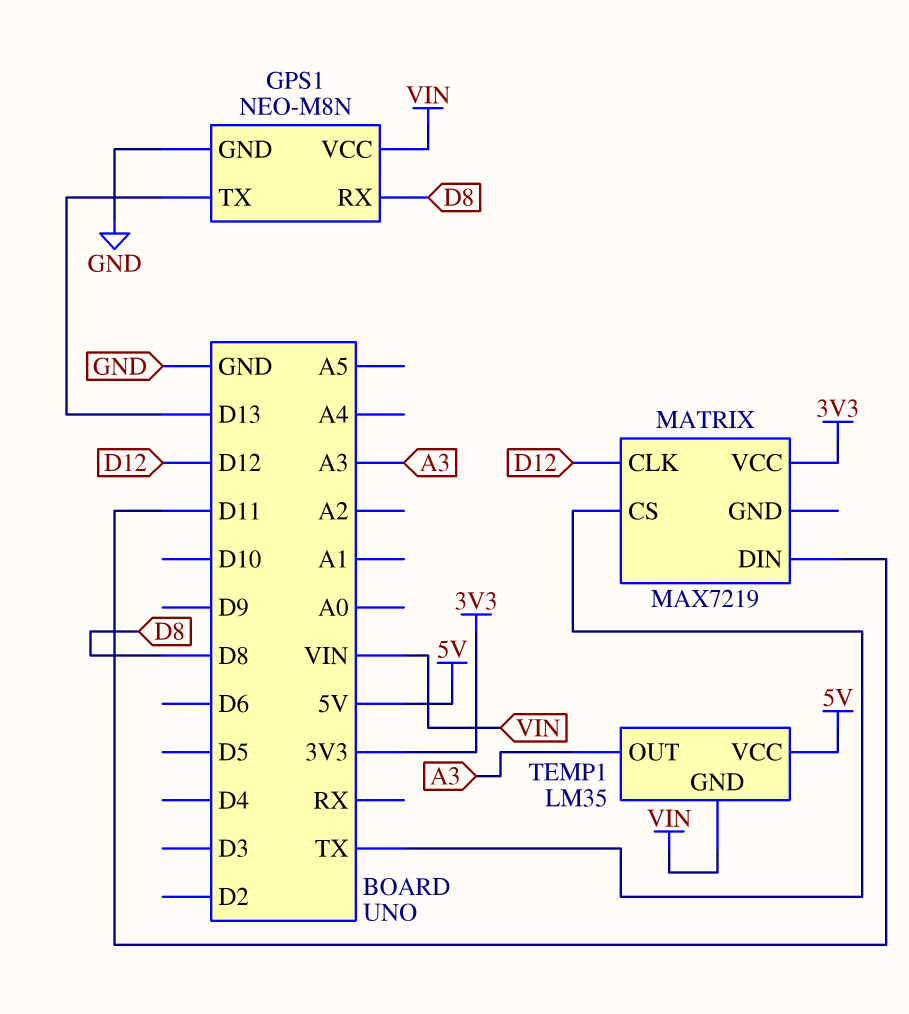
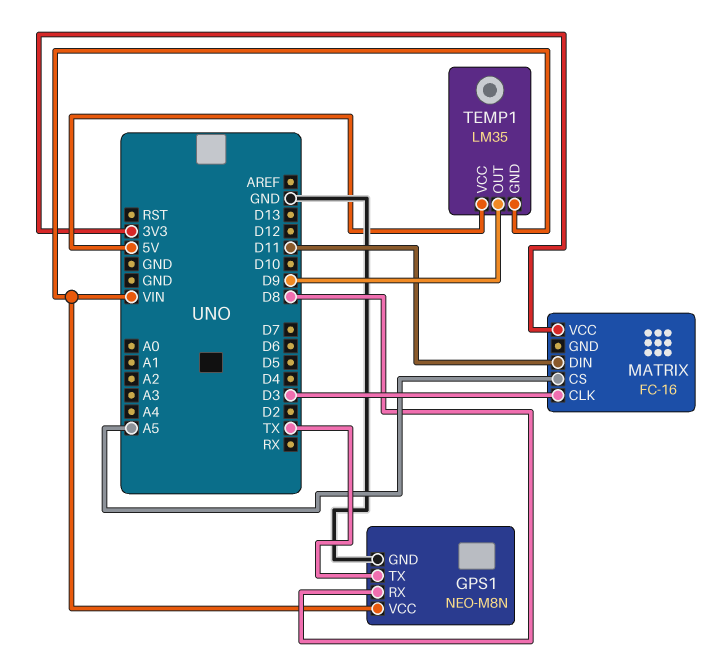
GPS1 pin TX: D13 -> TX
MATRIX: MAX7219 -> FC-16
MATRIX pin CLK: D12 -> D3
MATRIX pin CS: TX -> A5
TEMP1 pin OUT: A3 -> D9

